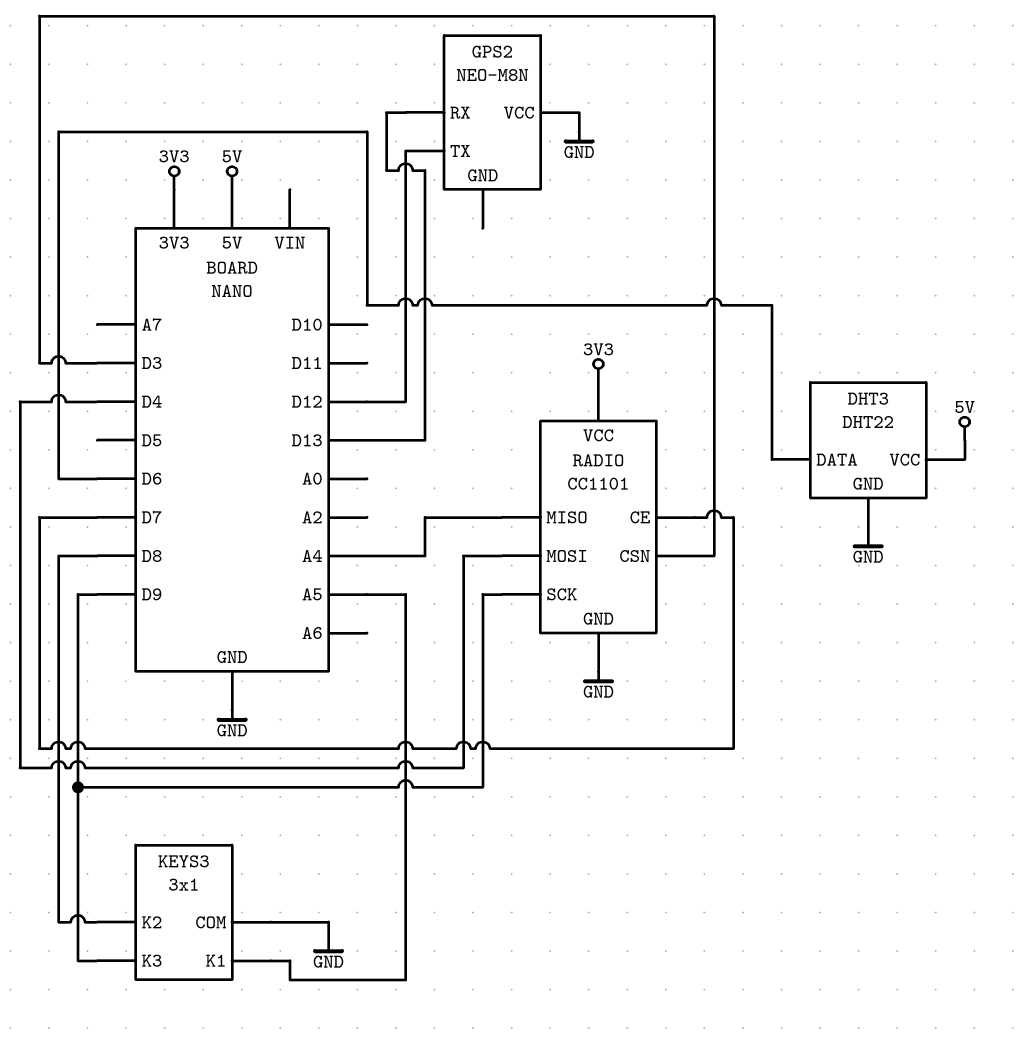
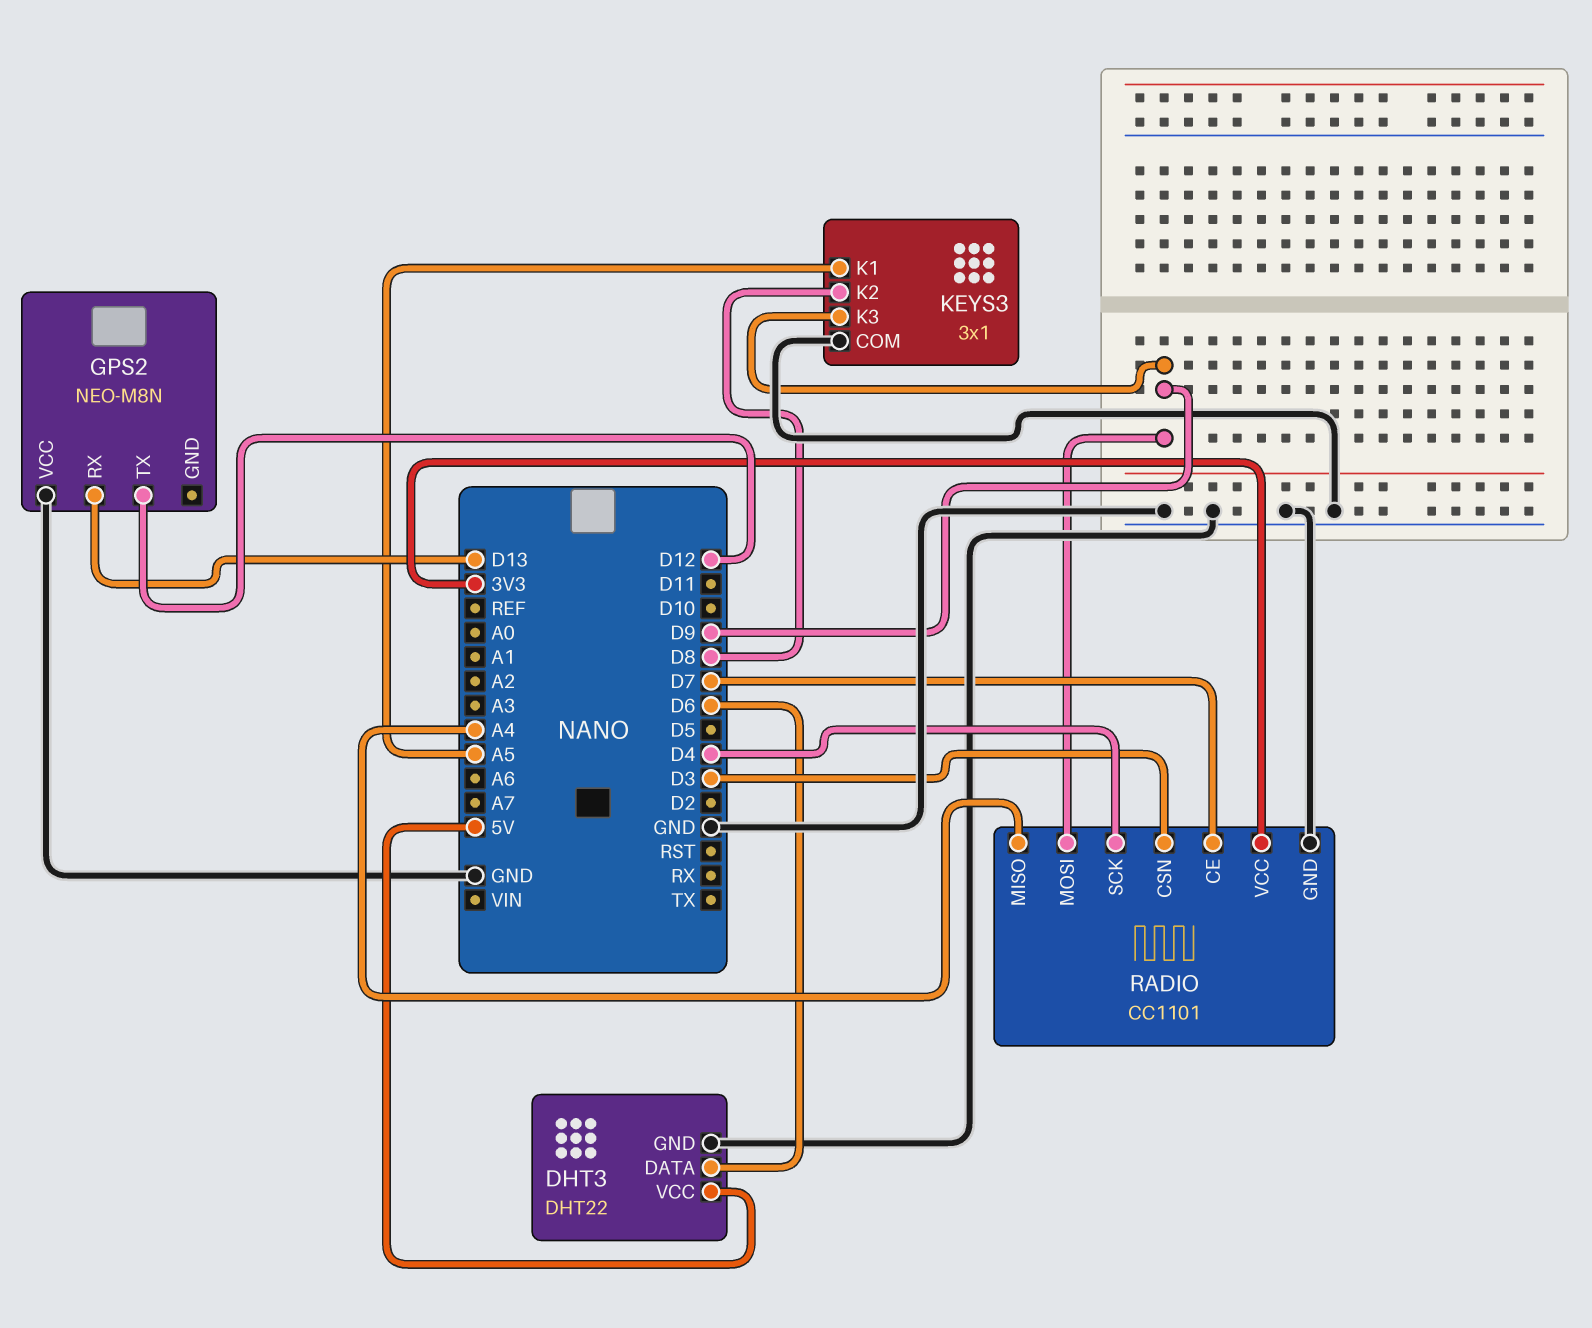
RADIO pin MOSI: D4 -> D9
RADIO pin SCK: D9 -> D4

